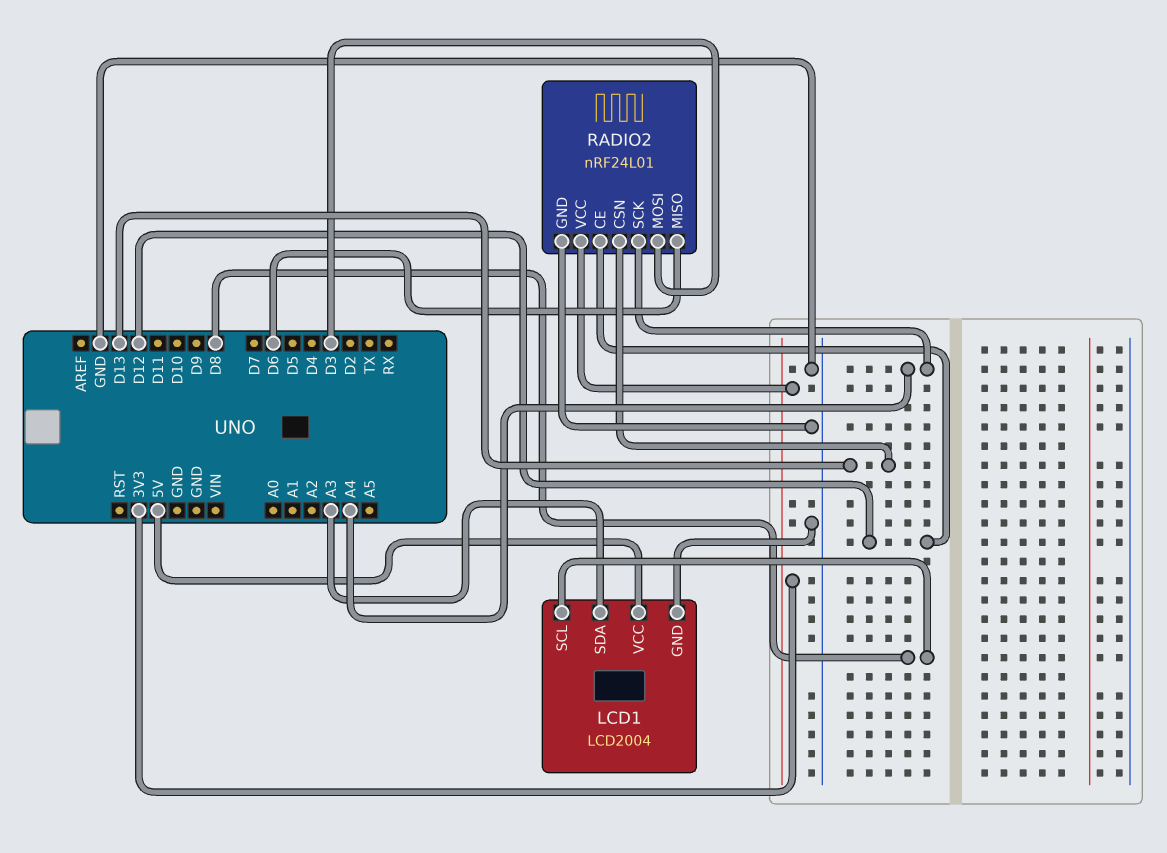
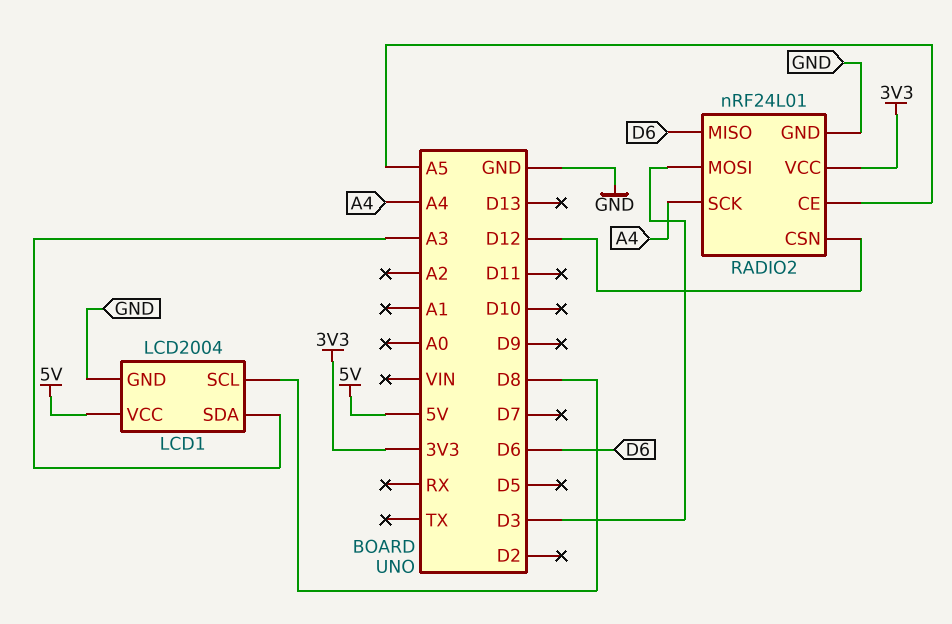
RADIO2 pin CE: D12 -> A5
RADIO2 pin CSN: D13 -> D12

